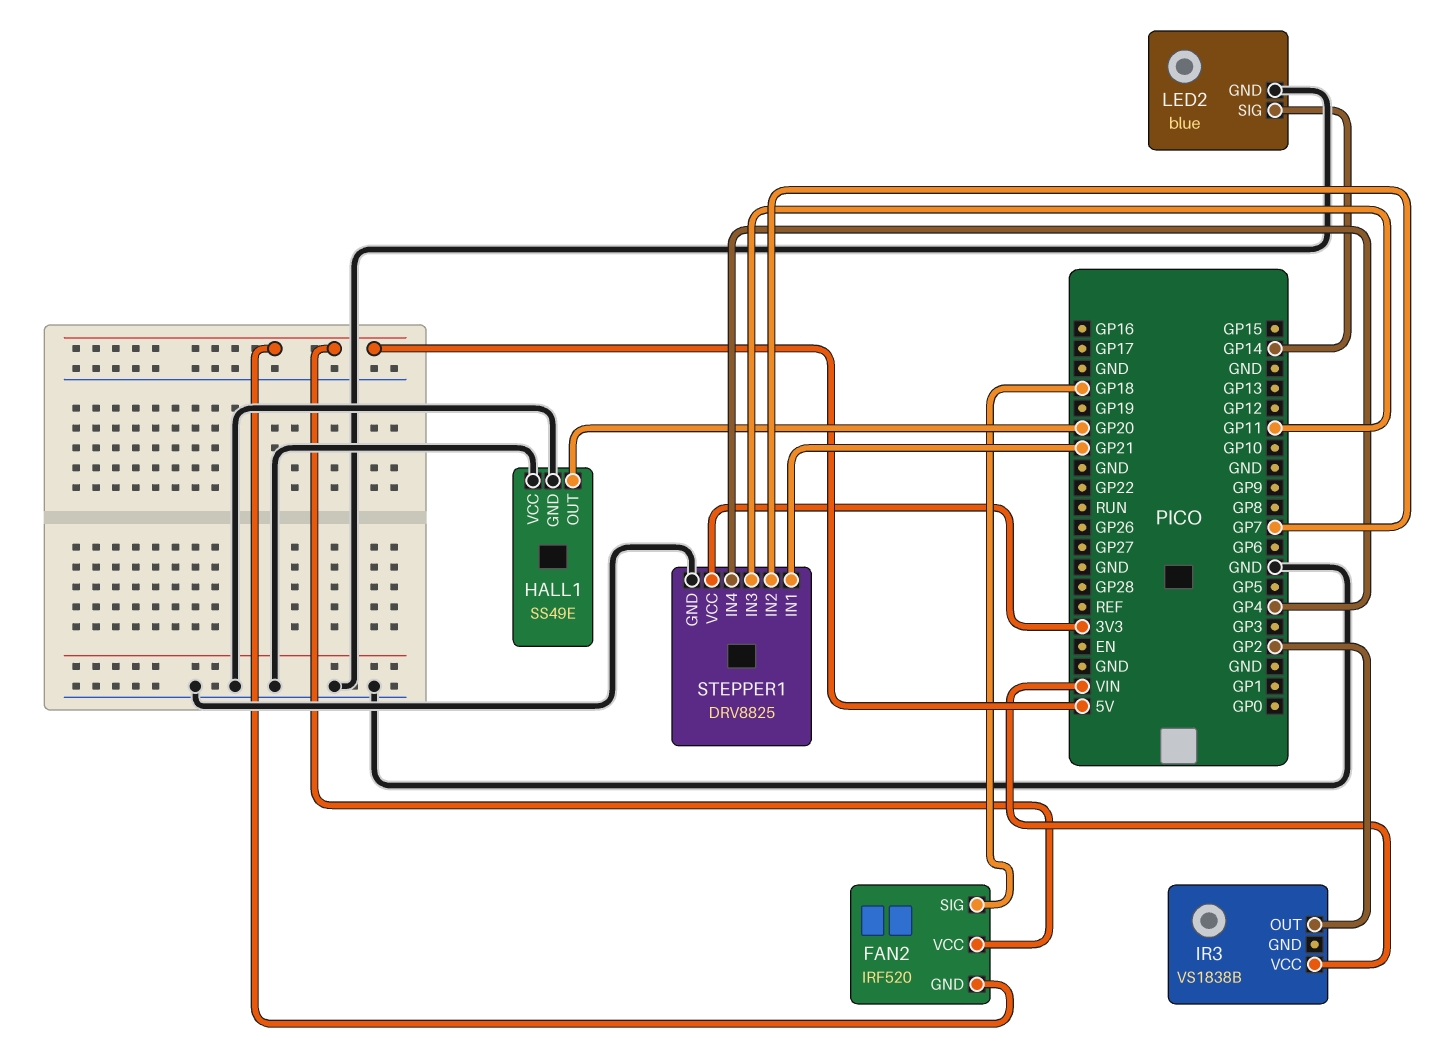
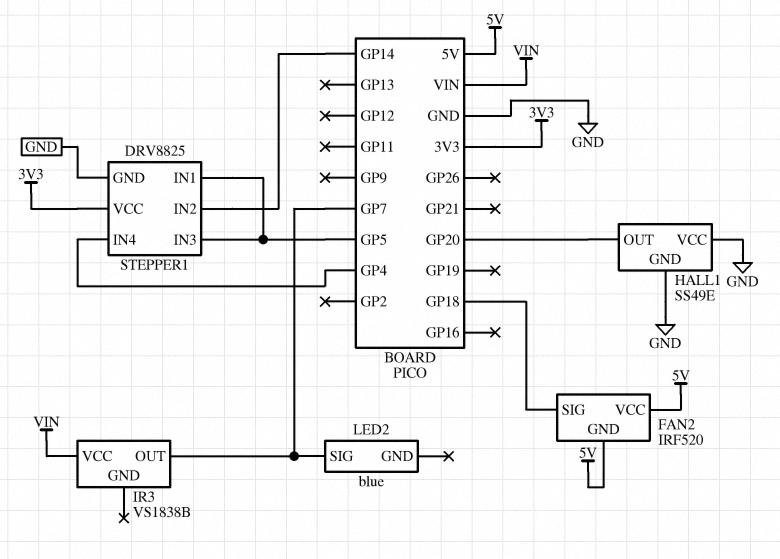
IR3 pin OUT: GP2 -> GP7
LED2 pin GND: GND -> none
LED2 pin SIG: GP14 -> GP7
STEPPER1 pin IN1: GP21 -> GP5
STEPPER1 pin IN2: GP7 -> GP14
STEPPER1 pin IN3: GP11 -> GP5

